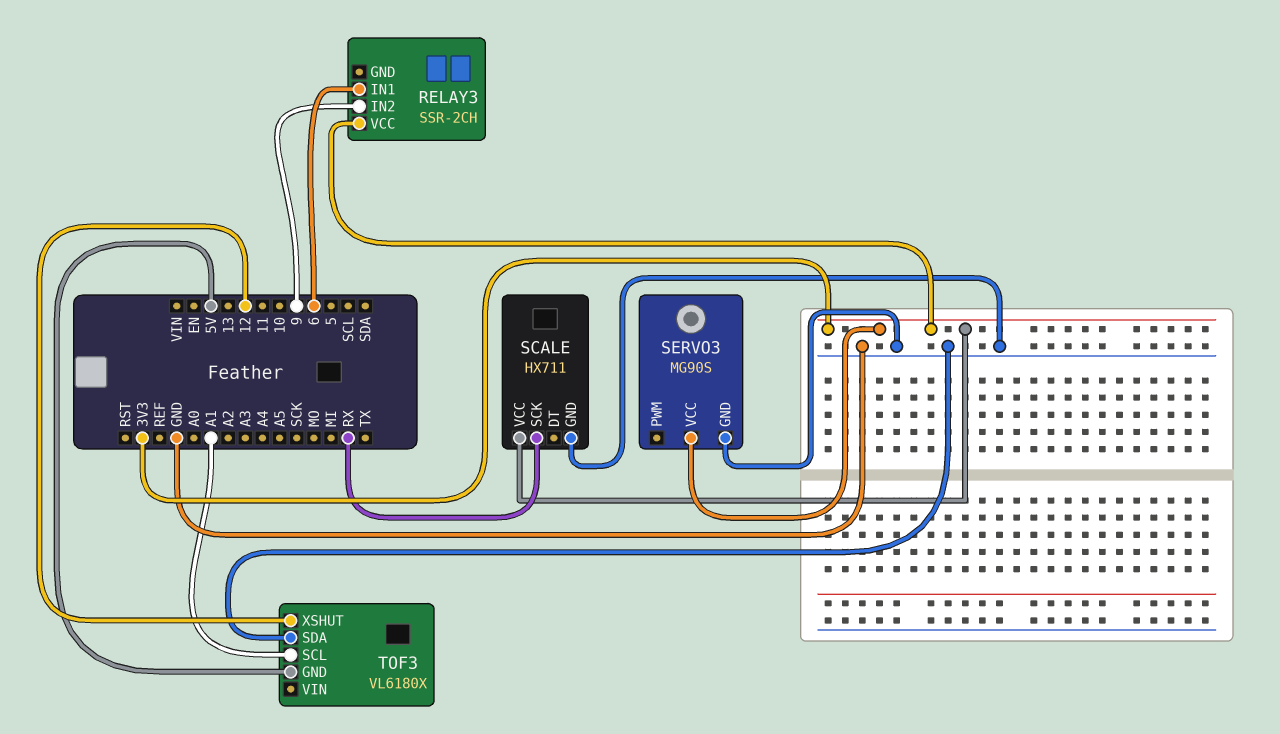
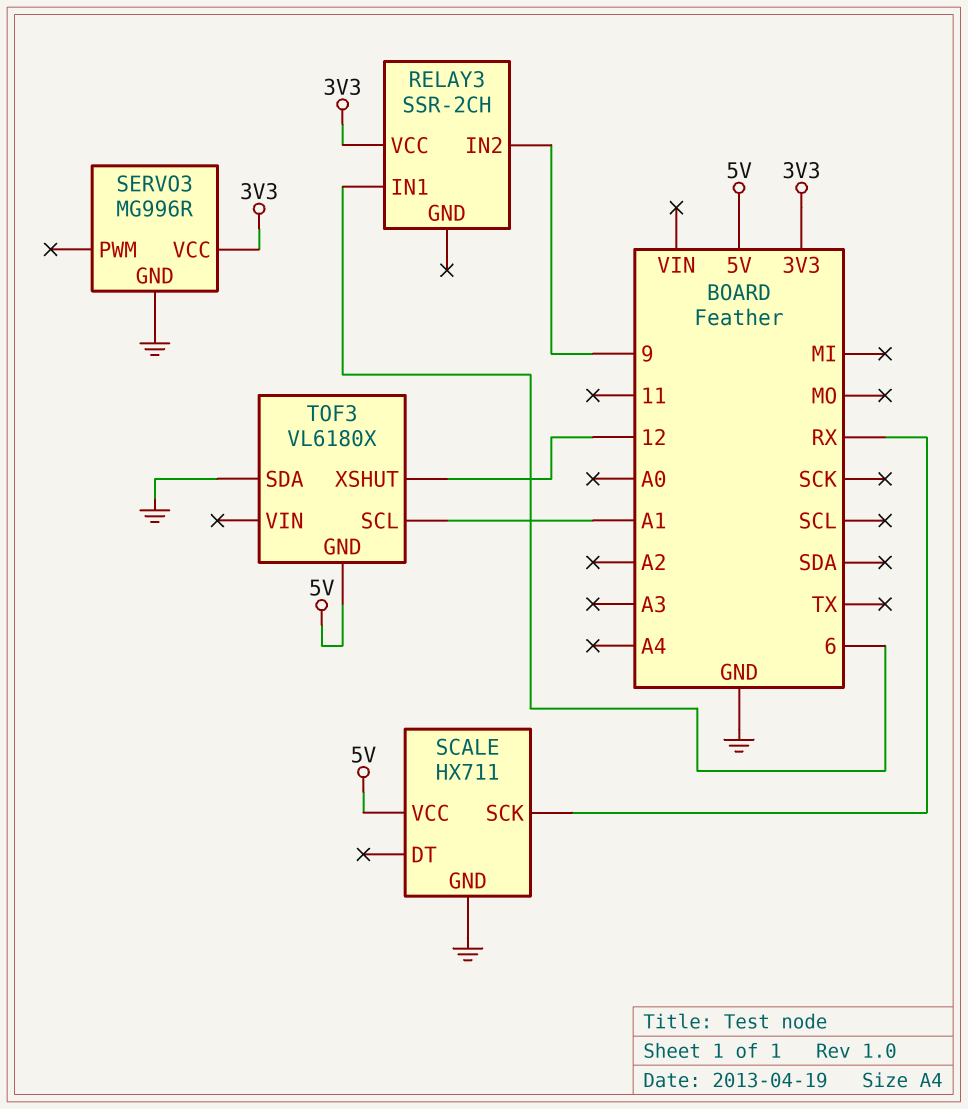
SCALE pin VCC: 3V3 -> 5V
SERVO3: MG90S -> MG996R

